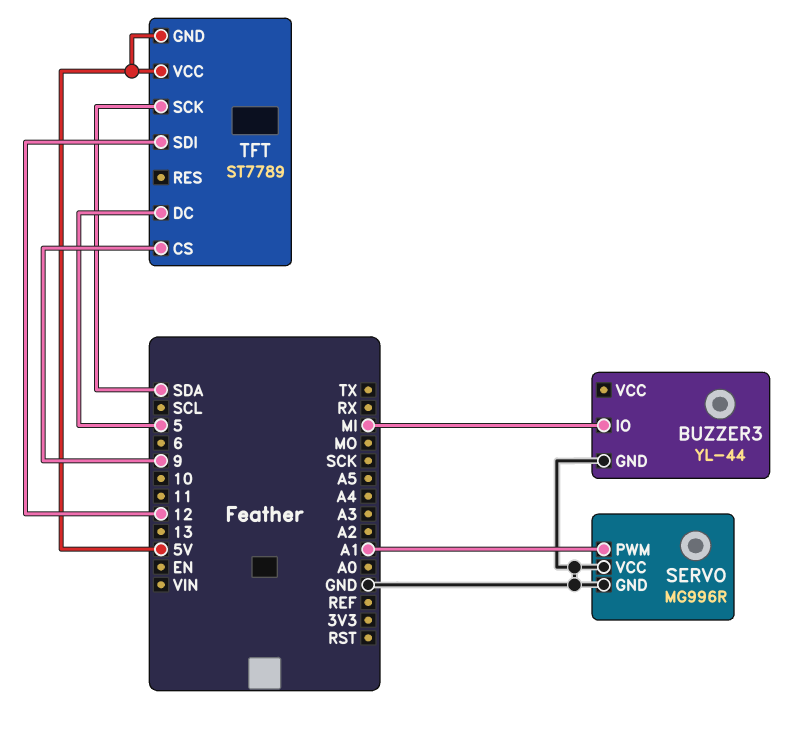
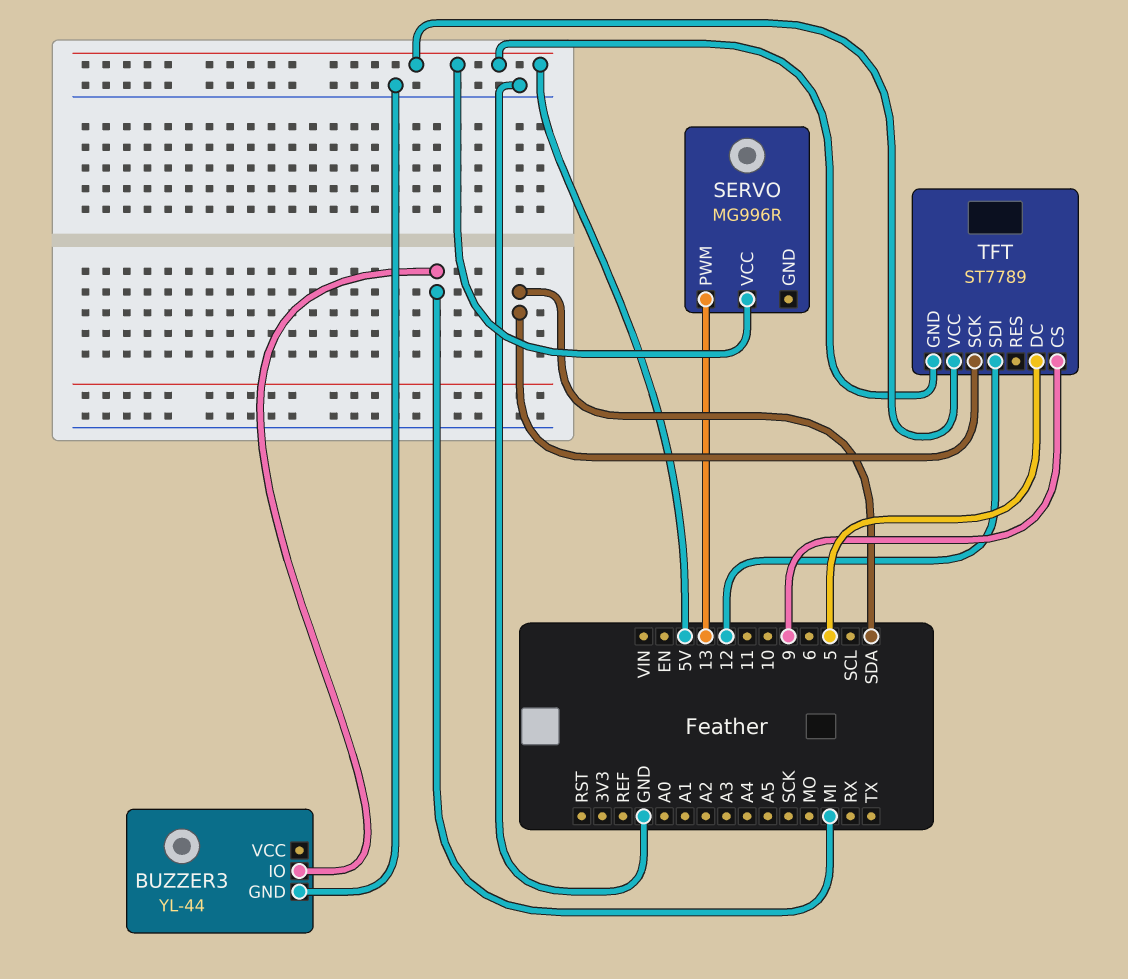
SERVO pin GND: GND -> none
SERVO pin PWM: A1 -> 13
SERVO pin VCC: GND -> 5V

